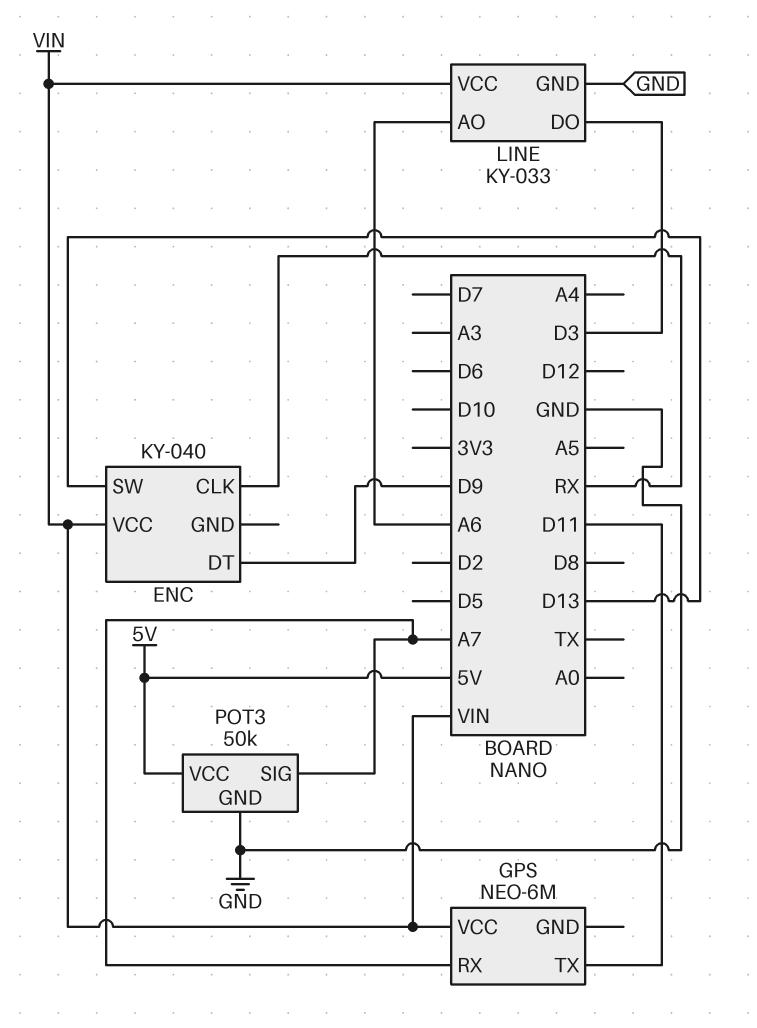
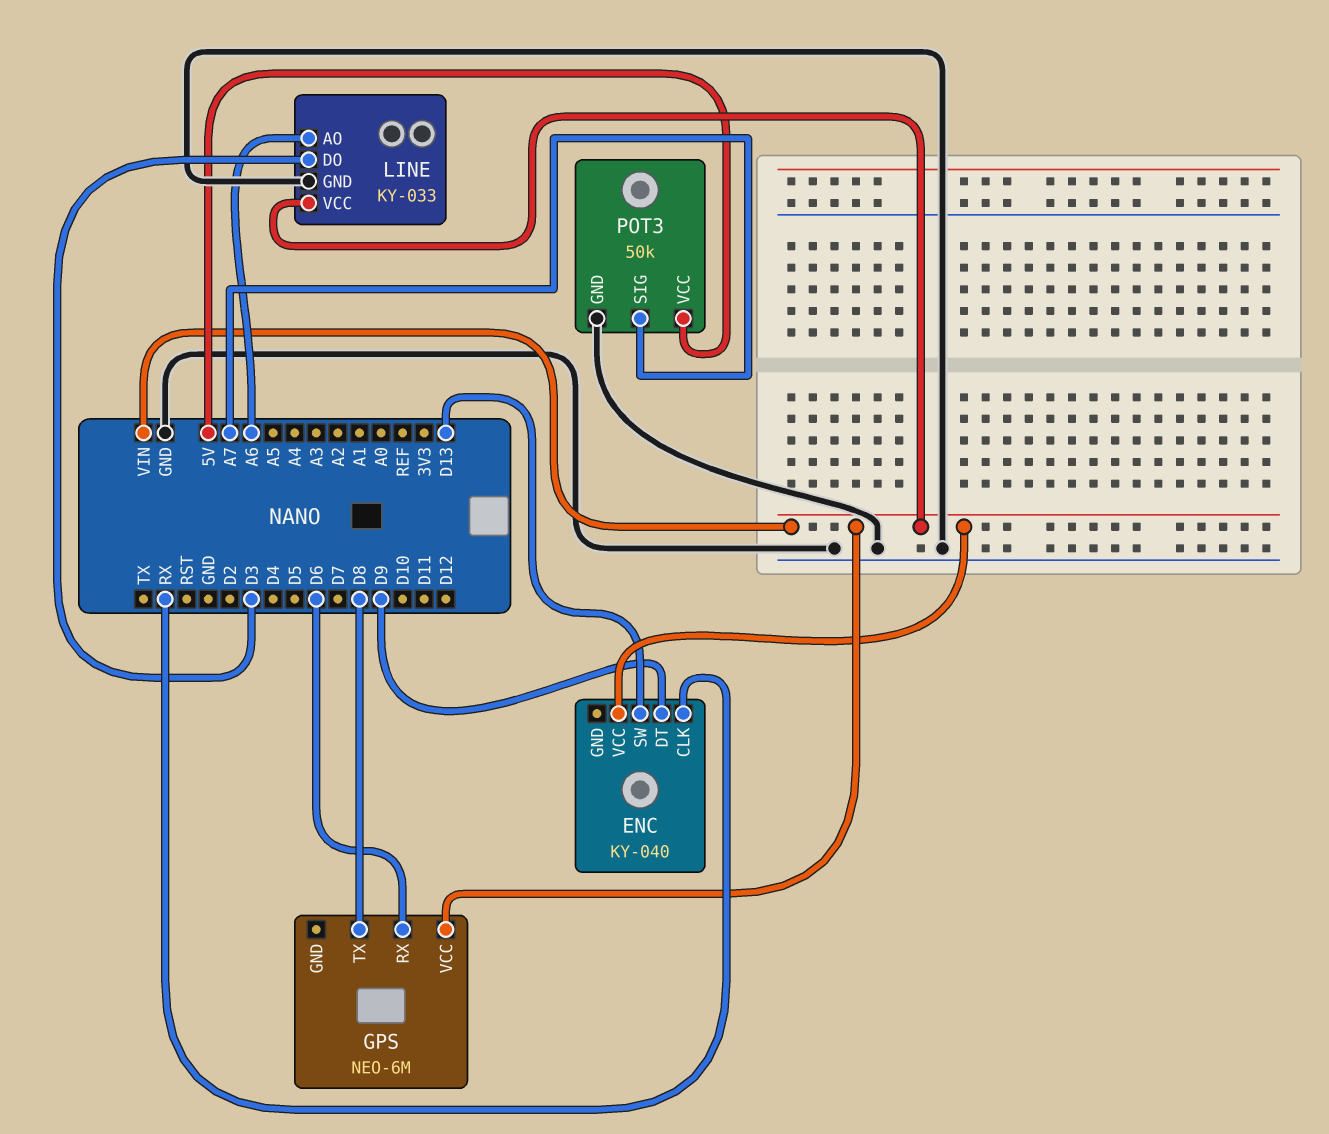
GPS pin RX: A7 -> D6
GPS pin TX: D11 -> D8

